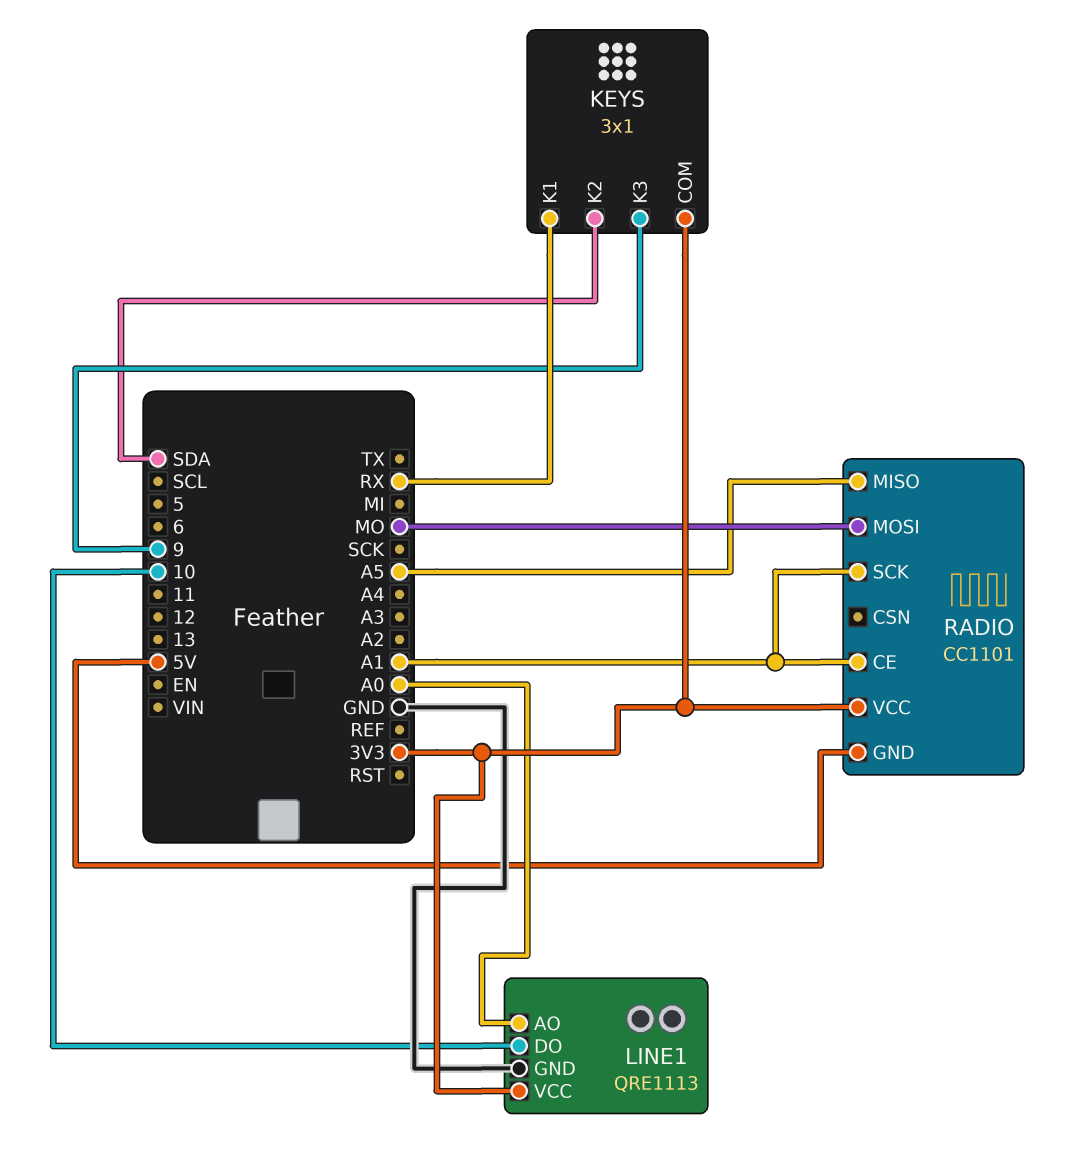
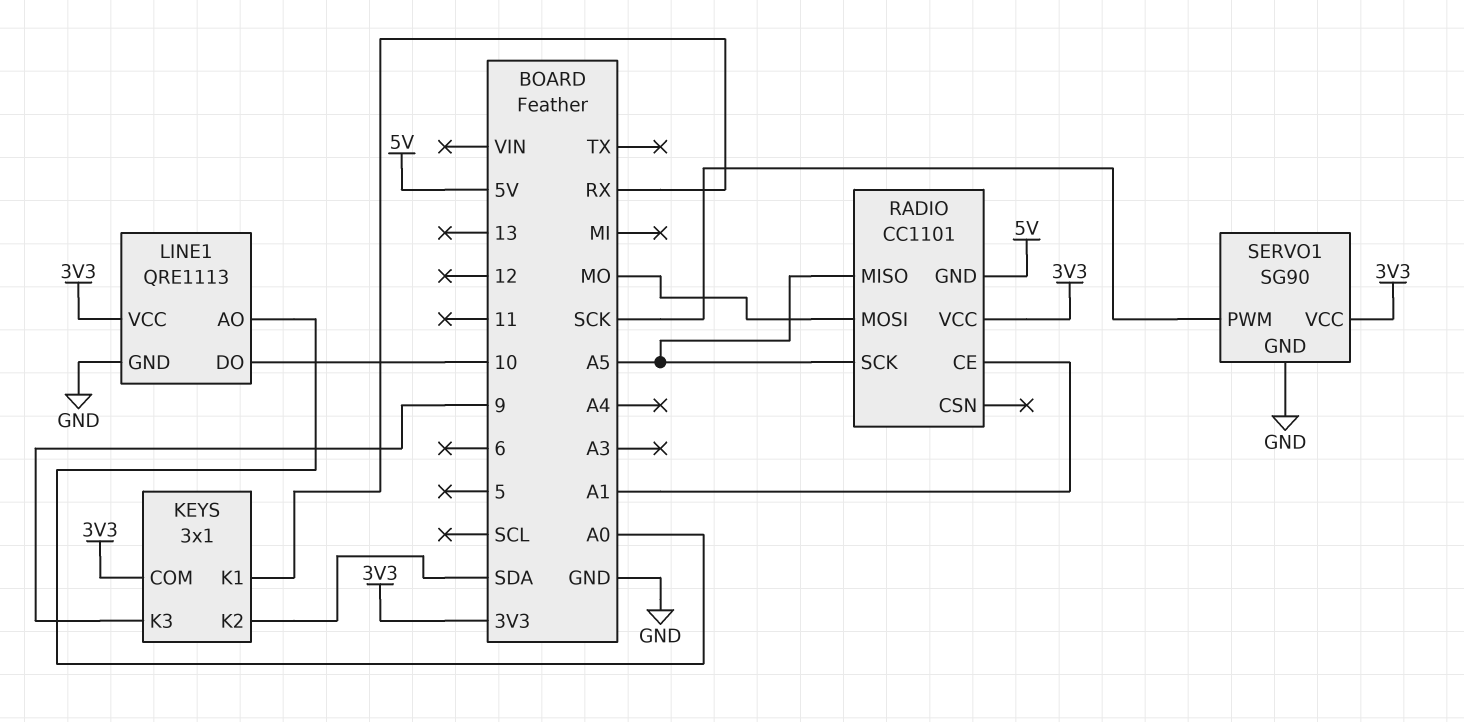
RADIO pin SCK: A1 -> A5
SERVO1: none -> SG90
SERVO1 pin GND: none -> GND
SERVO1 pin PWM: none -> SCK
SERVO1 pin VCC: none -> 3V3

